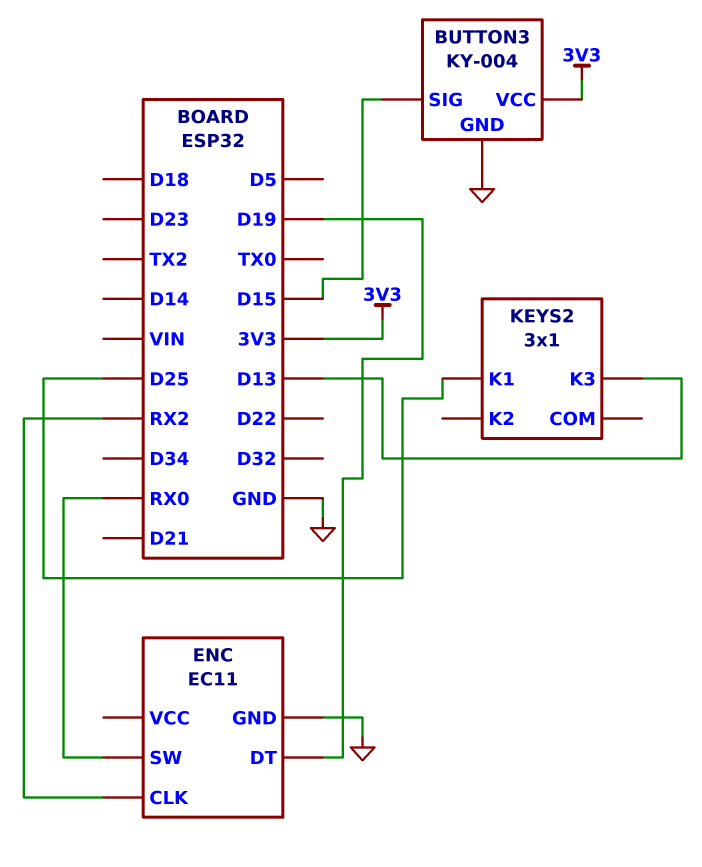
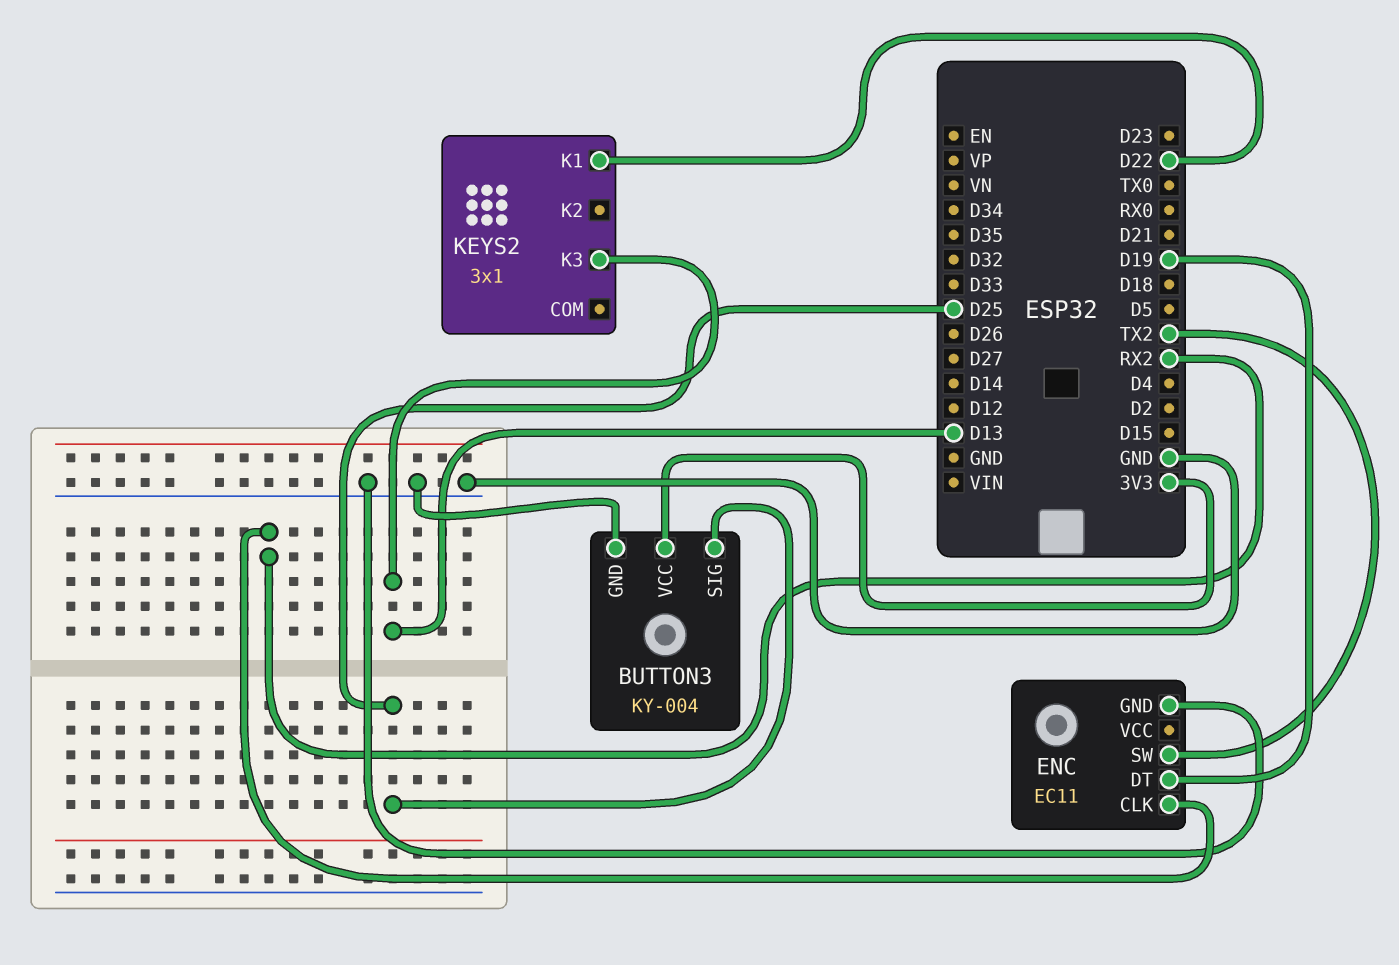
BUTTON3 pin SIG: D15 -> D25
ENC pin SW: RX0 -> TX2
KEYS2 pin K1: D25 -> D22

